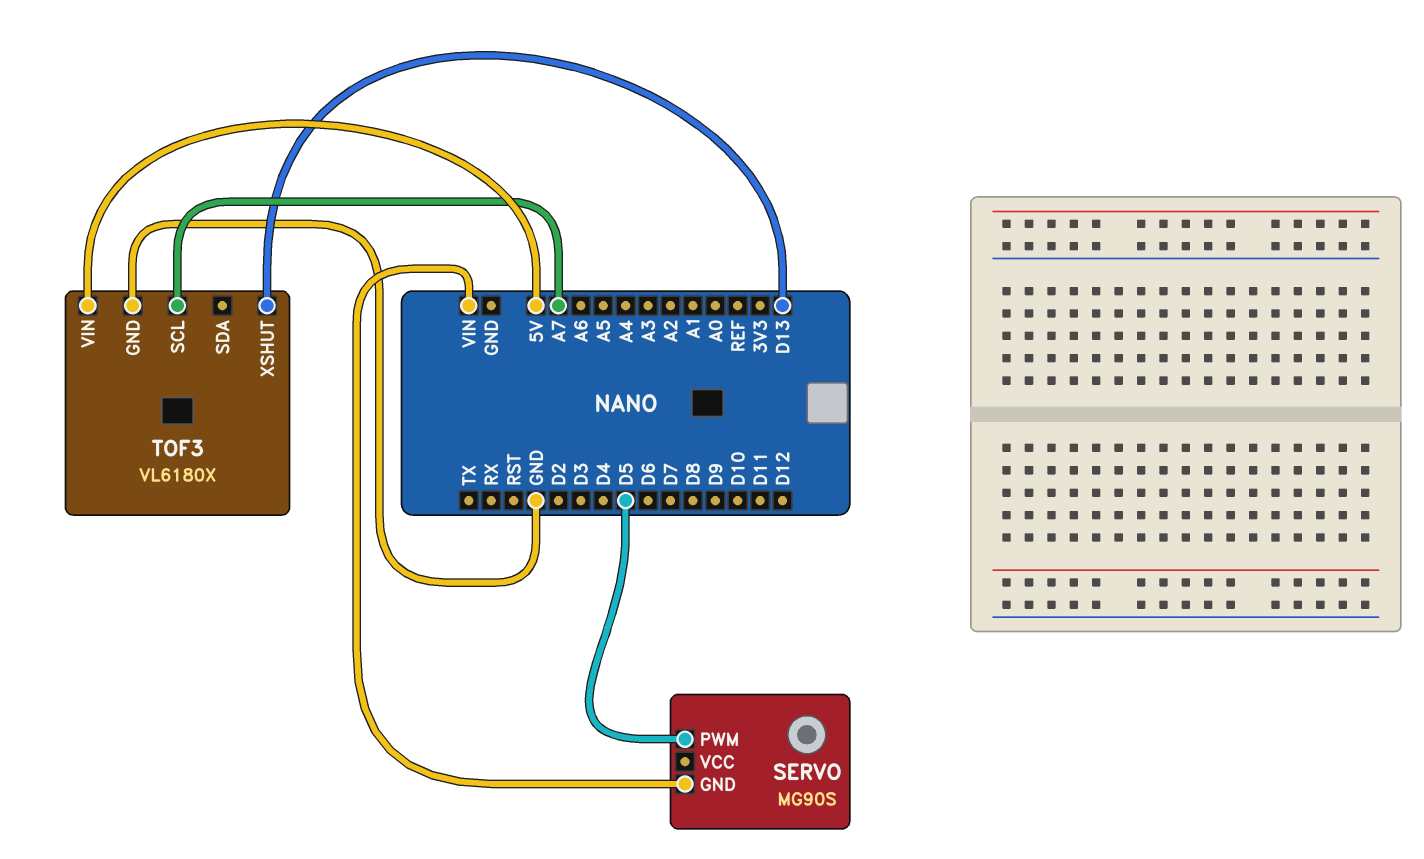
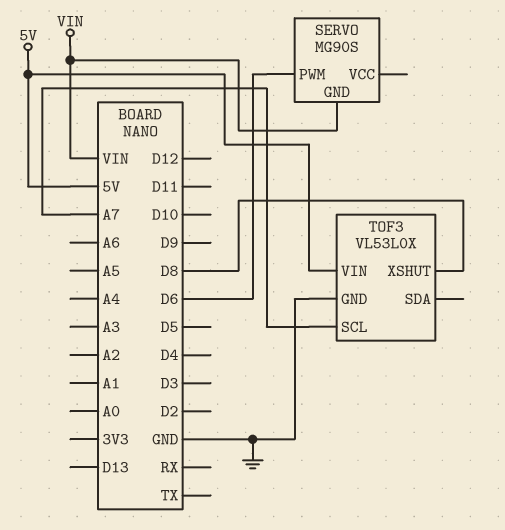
SERVO pin PWM: D5 -> D6
TOF3: VL6180X -> VL53L0X
TOF3 pin XSHUT: D13 -> D8

